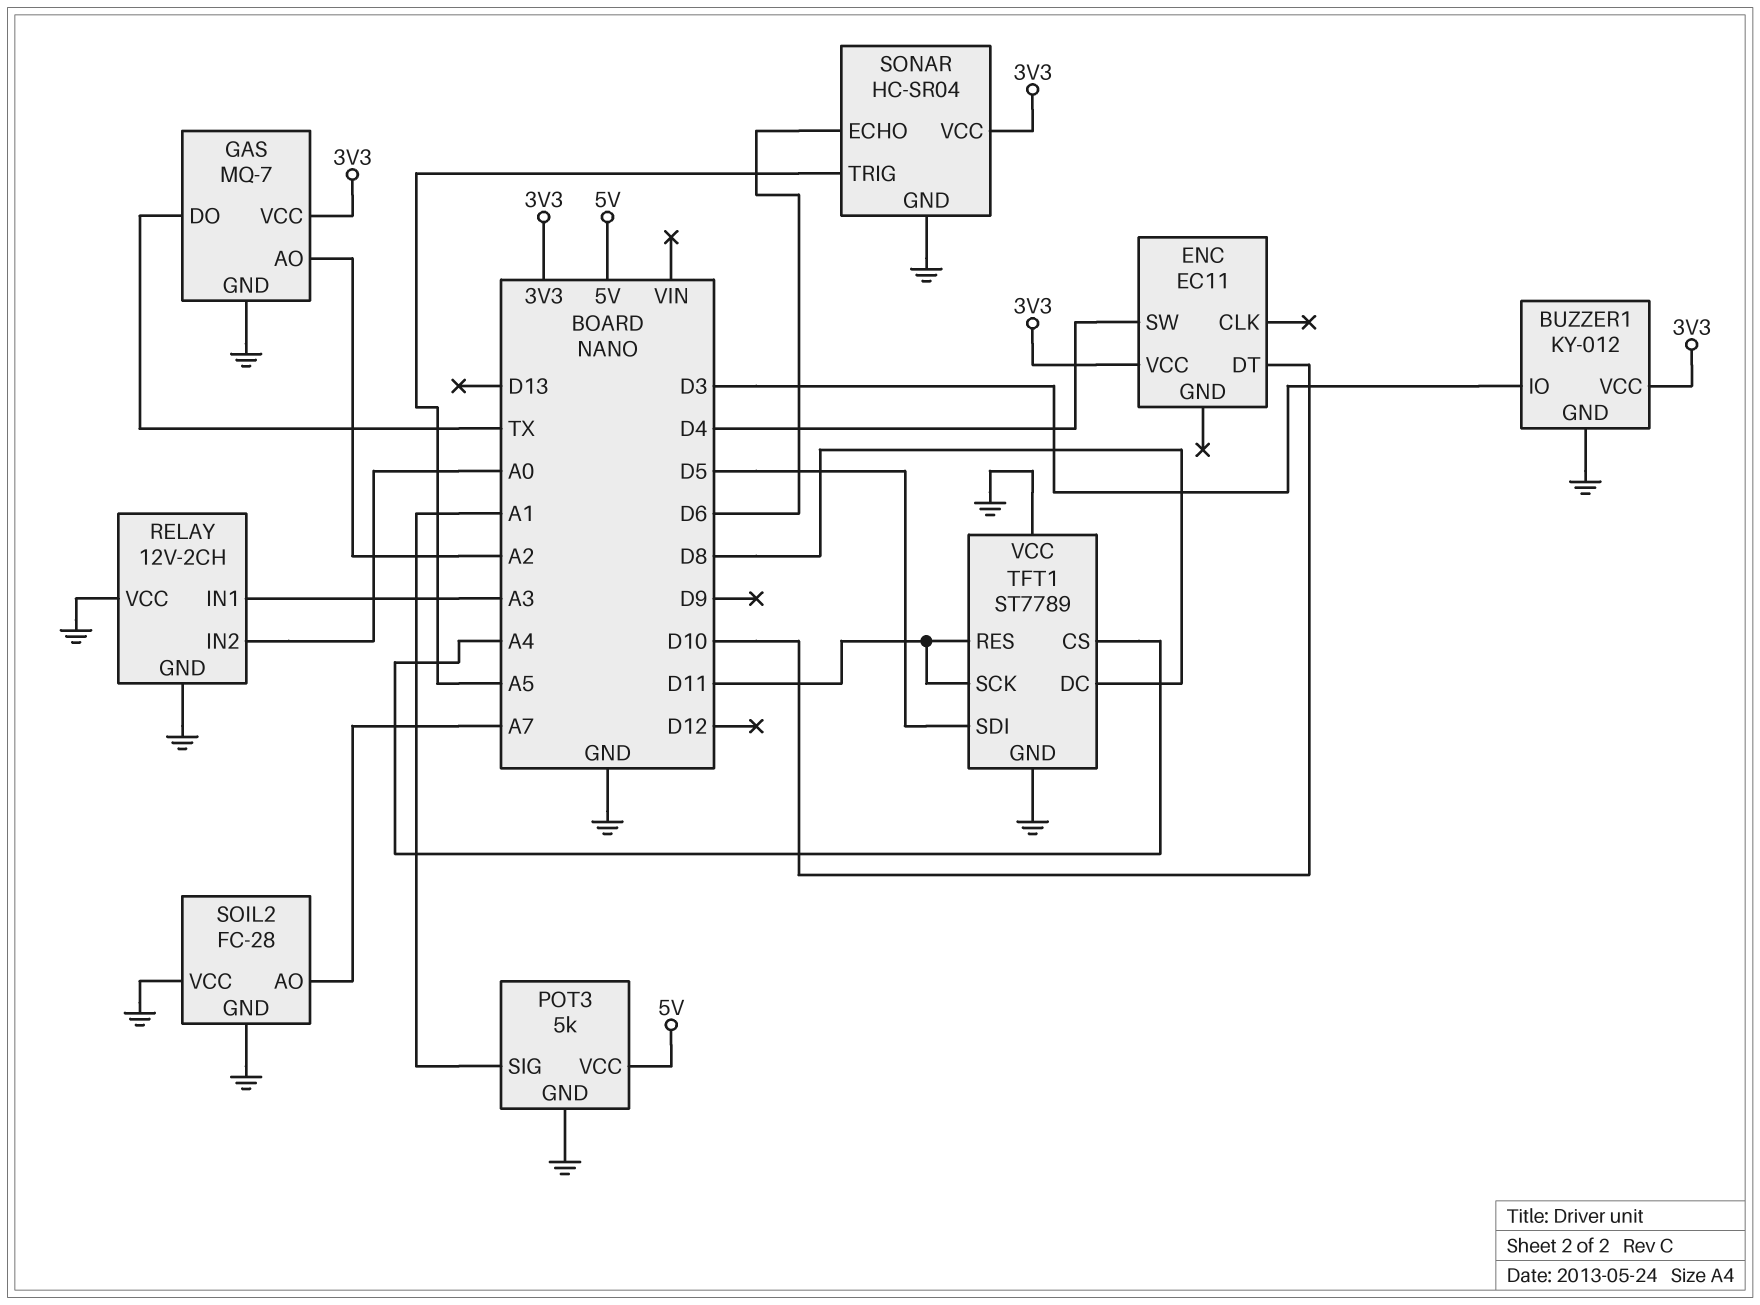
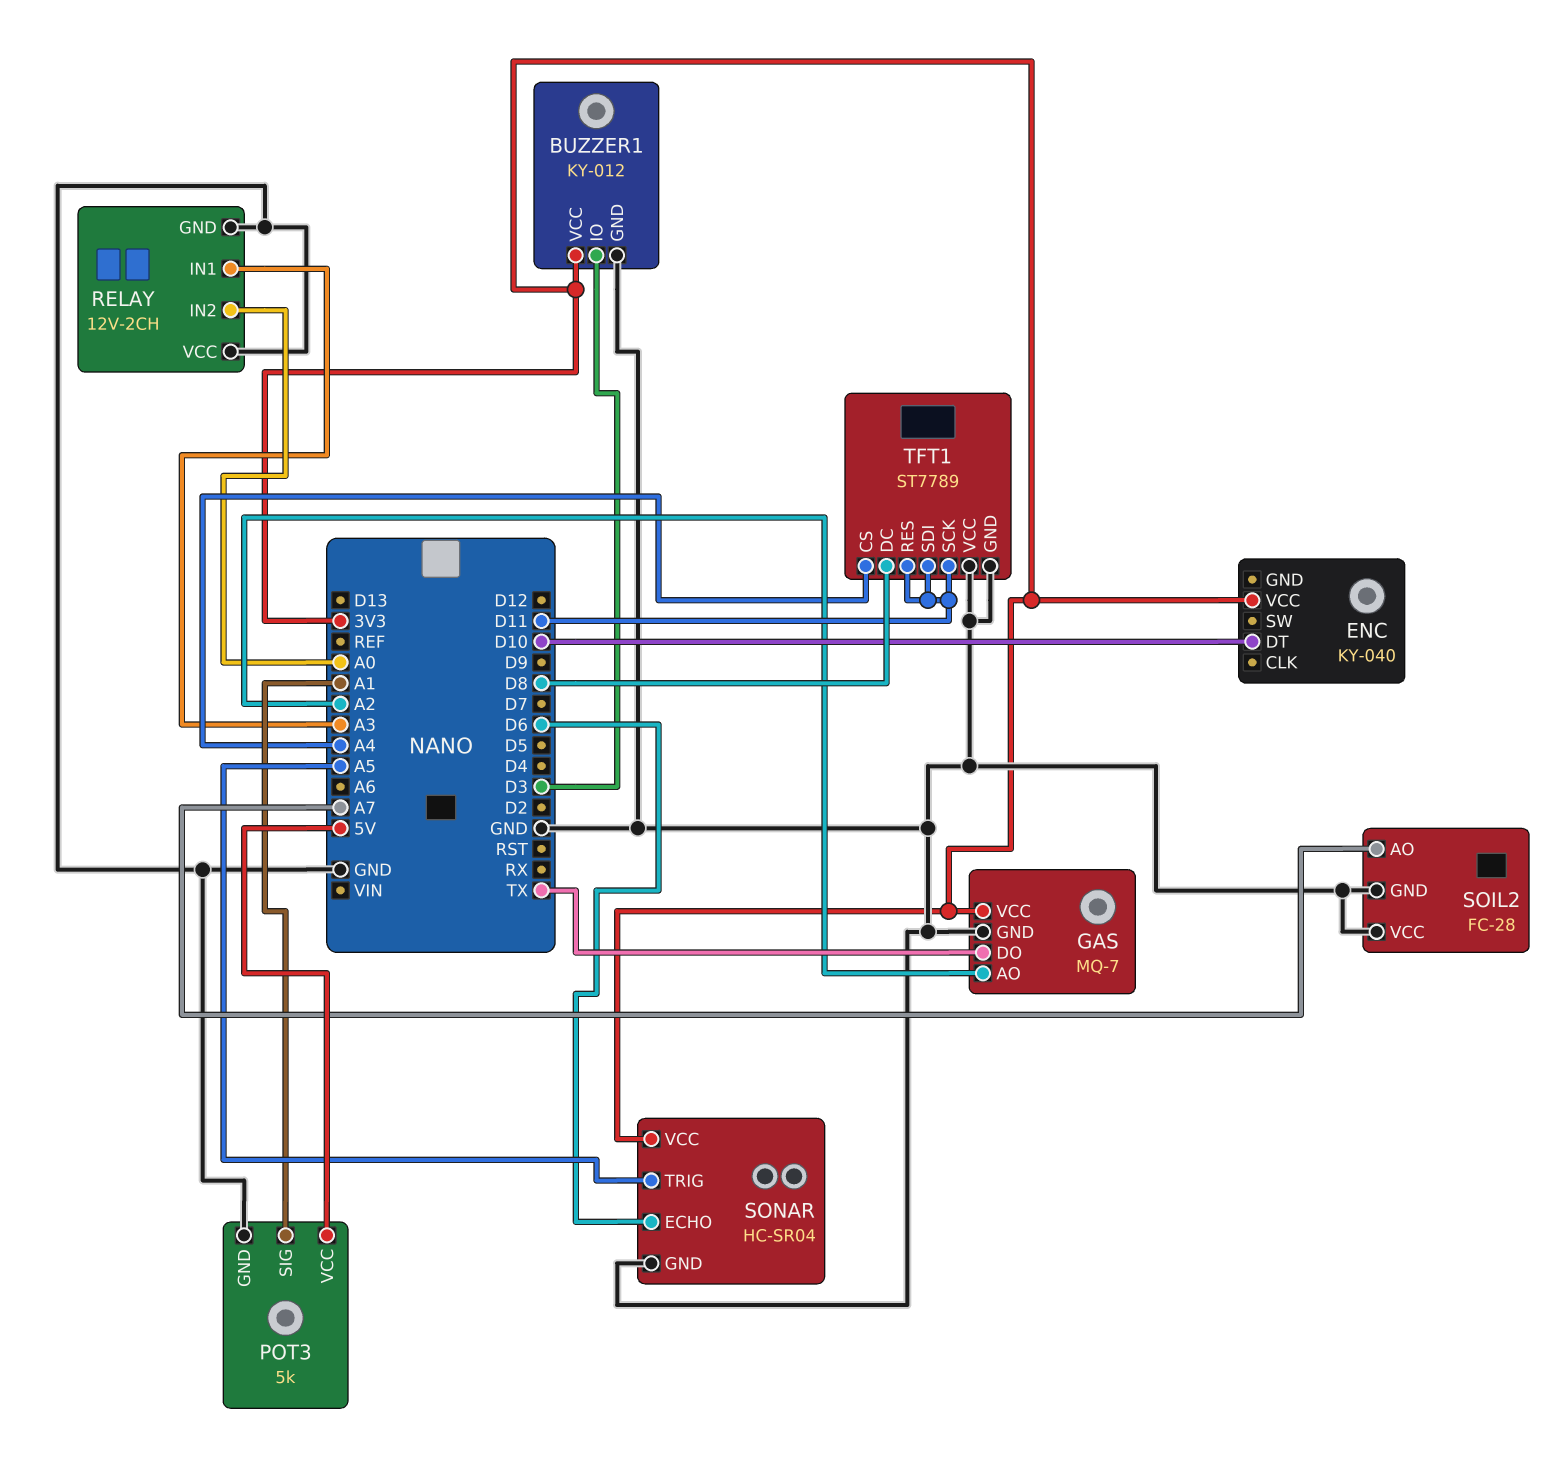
ENC: EC11 -> KY-040
ENC pin SW: D4 -> none
TFT1 pin SDI: D5 -> D11

